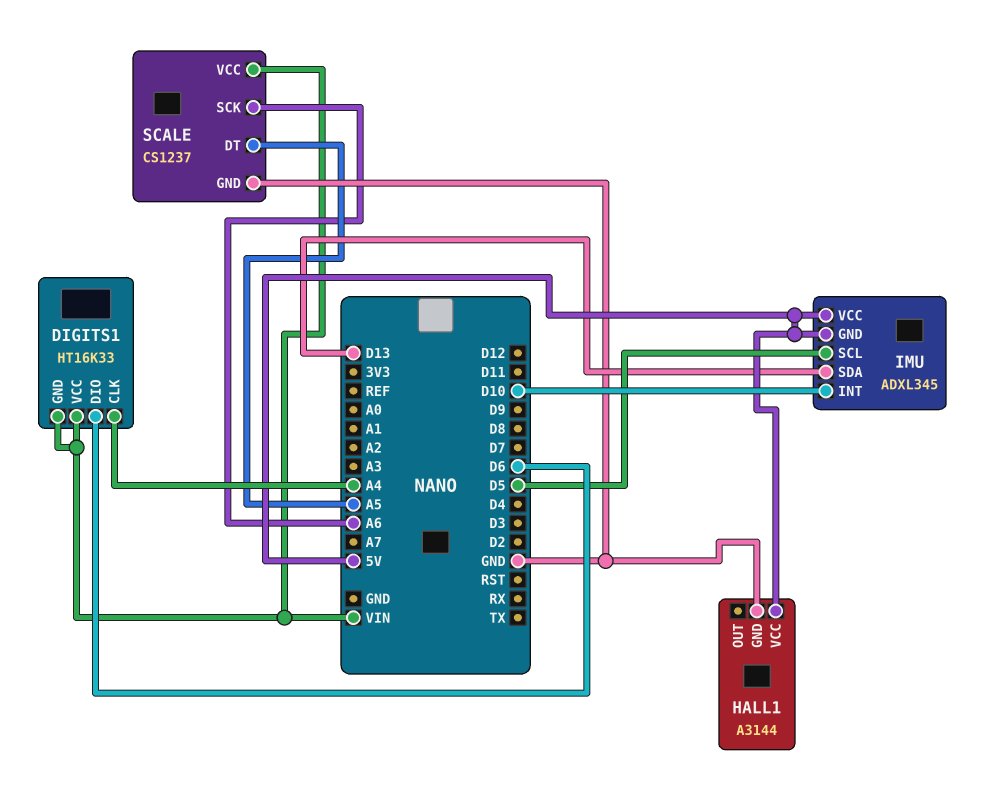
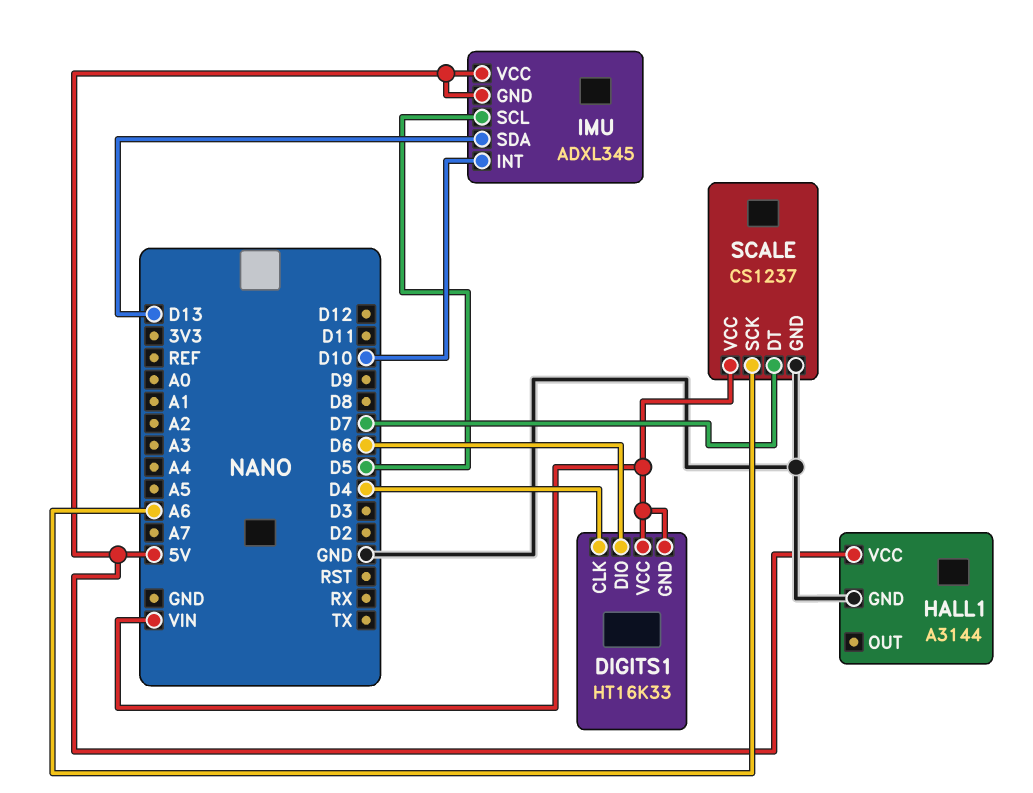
DIGITS1 pin CLK: A4 -> D4
SCALE pin DT: A5 -> D7

